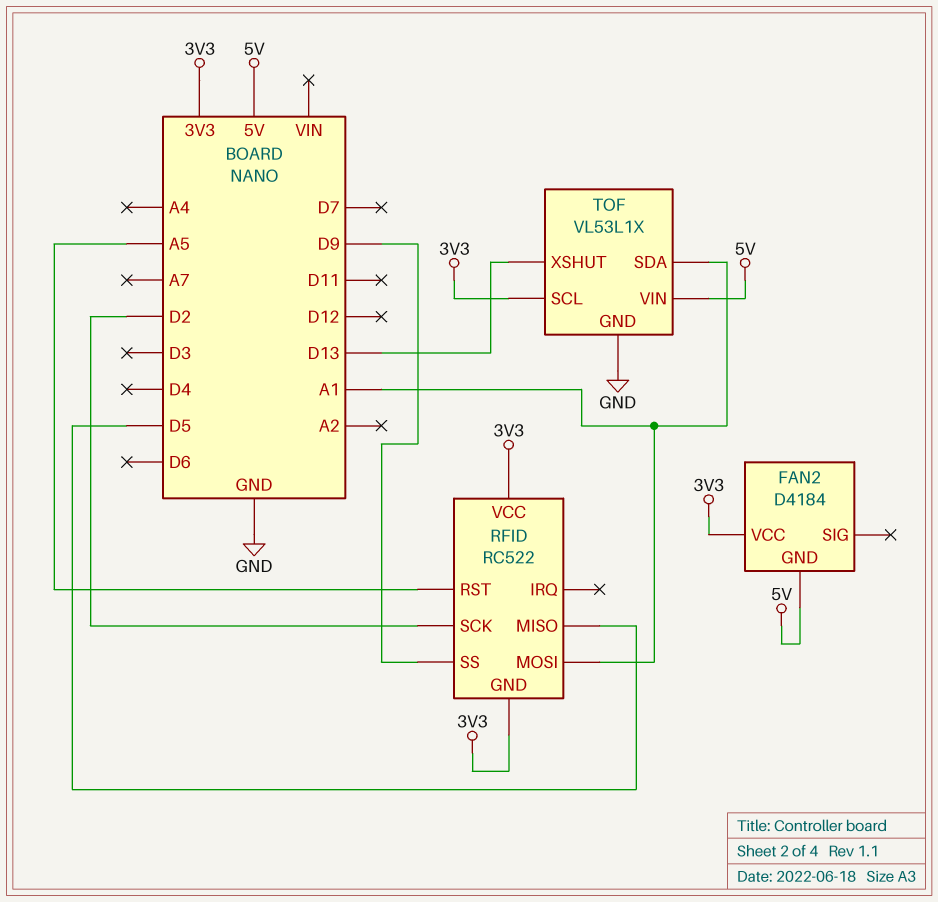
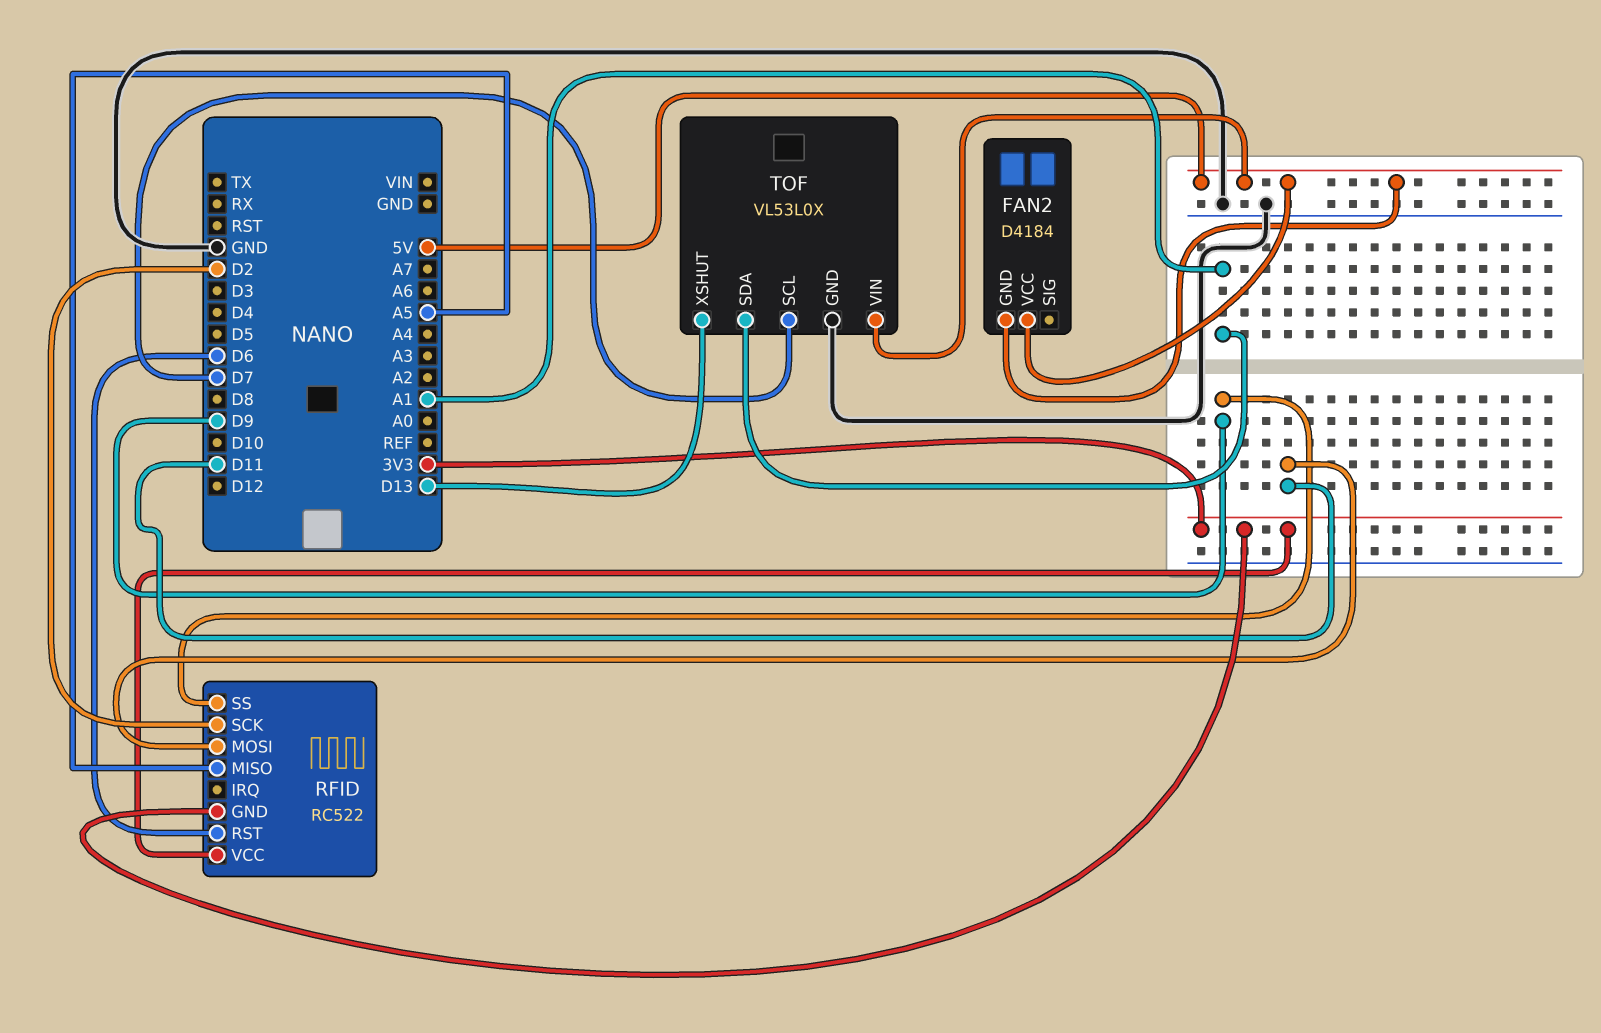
FAN2 pin VCC: 3V3 -> 5V
RFID pin MISO: D5 -> A5
RFID pin MOSI: A1 -> D11
RFID pin RST: A5 -> D6
TOF: VL53L1X -> VL53L0X
TOF pin SCL: 3V3 -> D7

